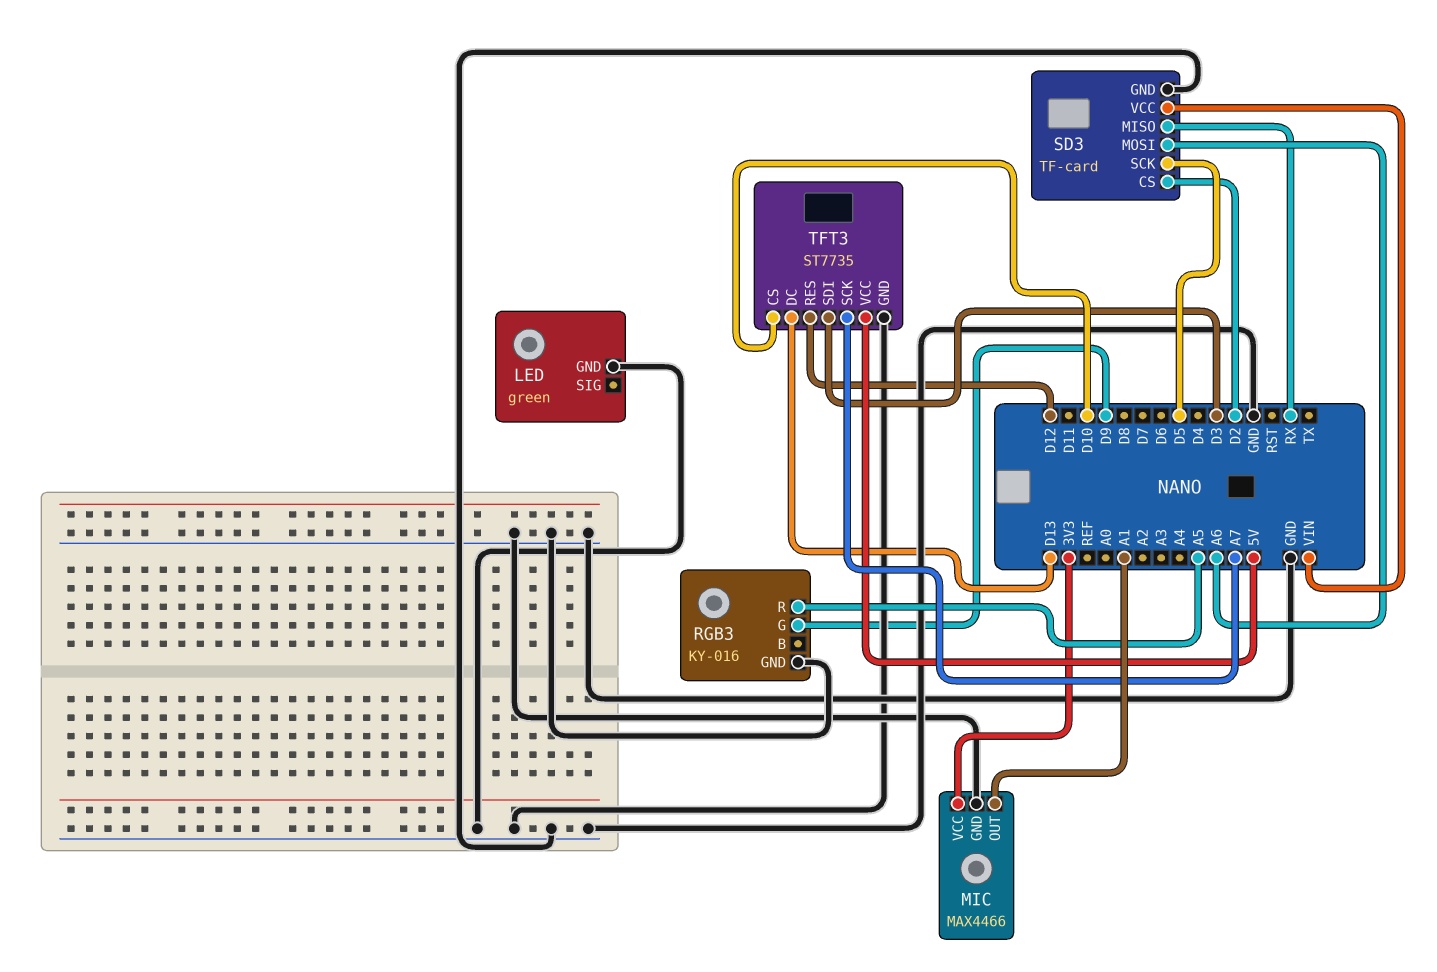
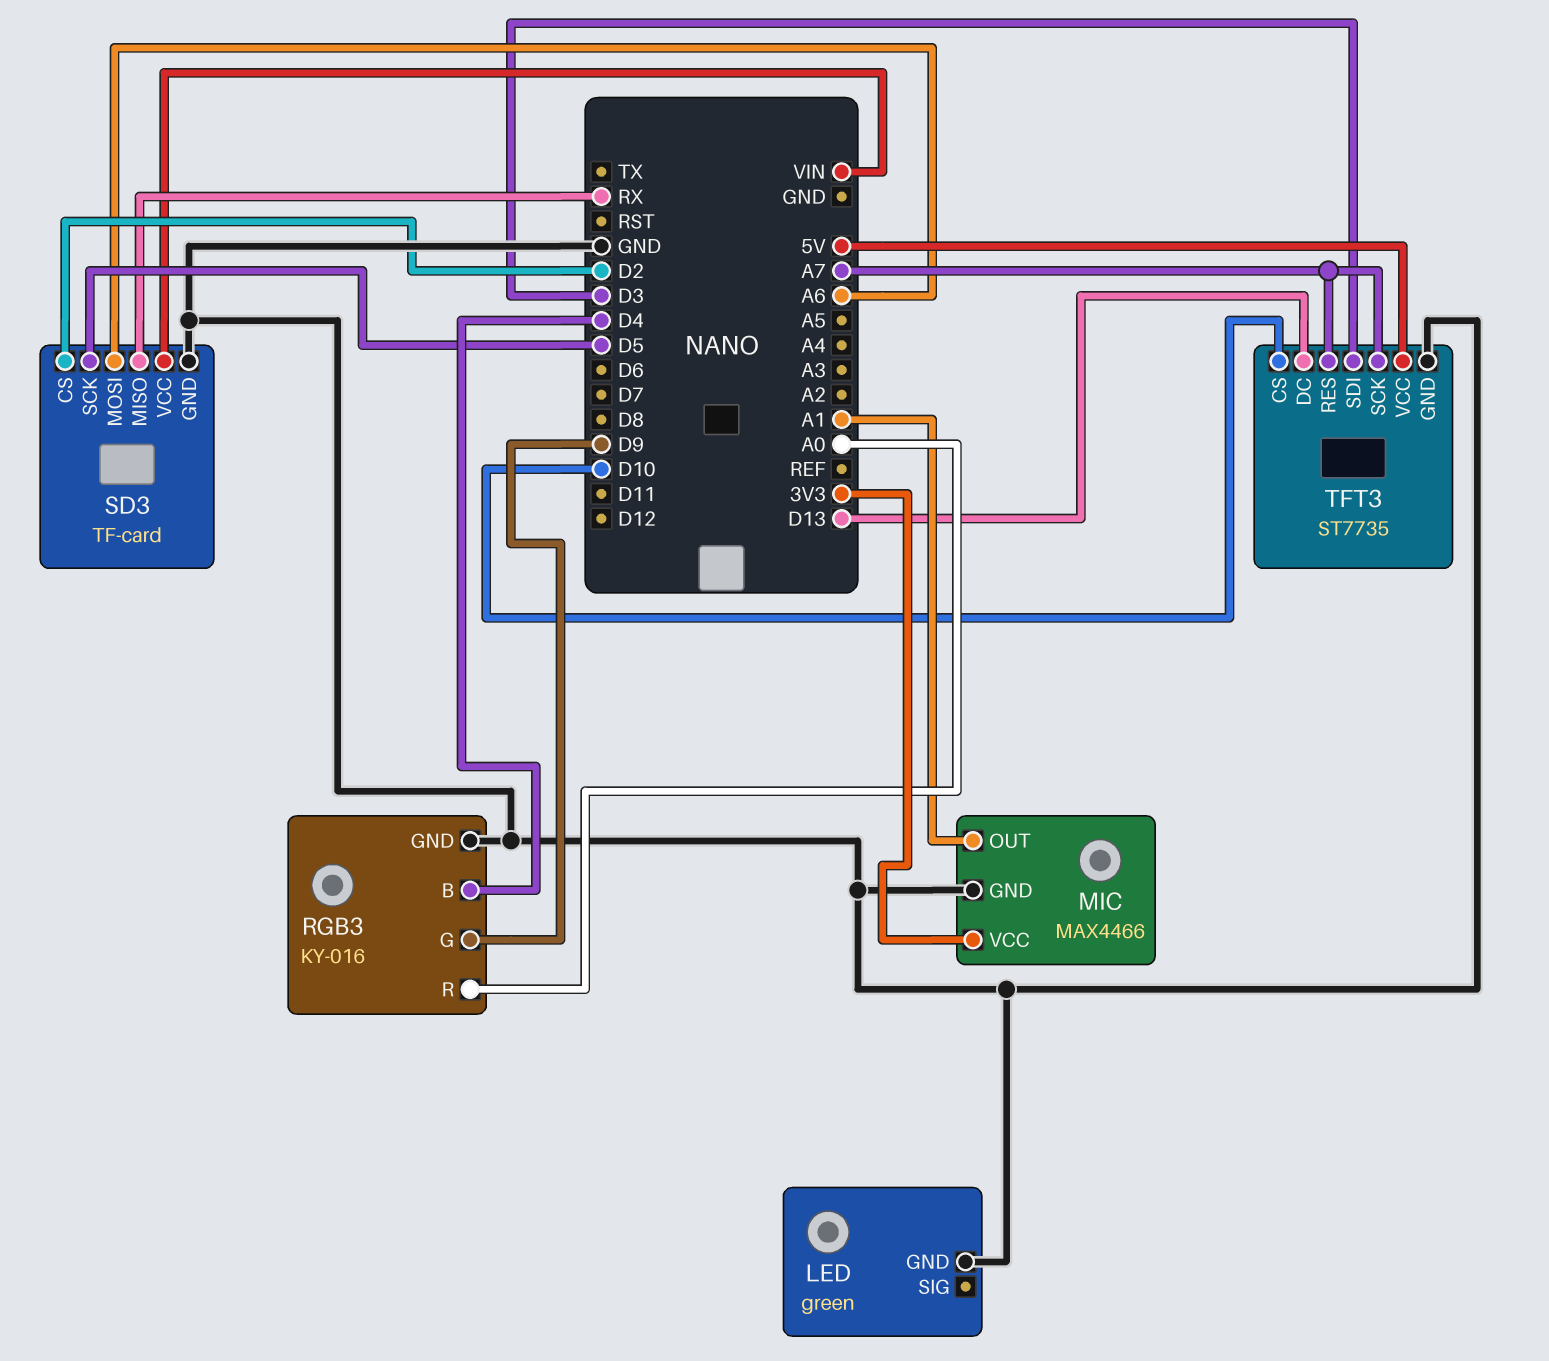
RGB3 pin B: none -> D4
RGB3 pin R: A5 -> A0
TFT3 pin RES: D12 -> A7

